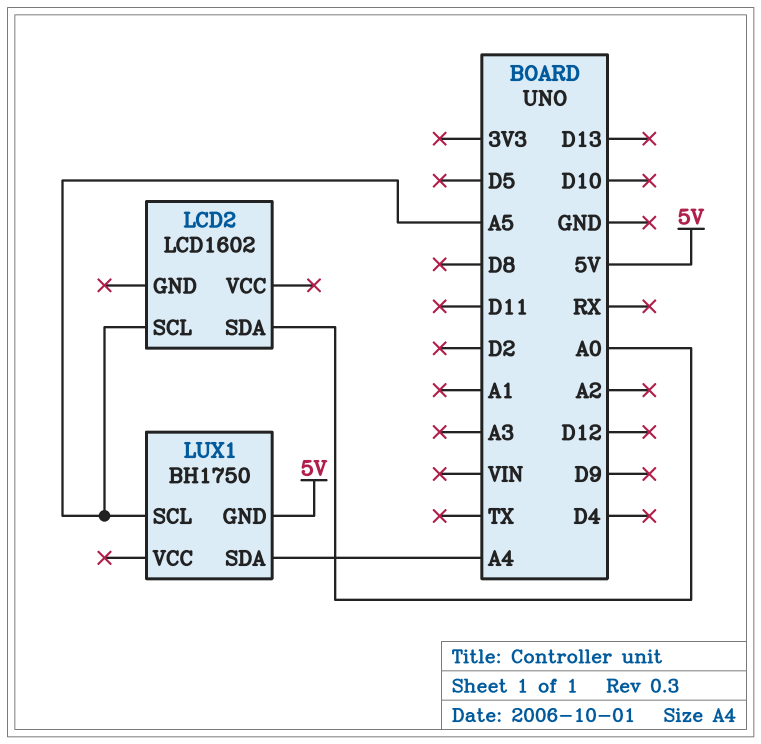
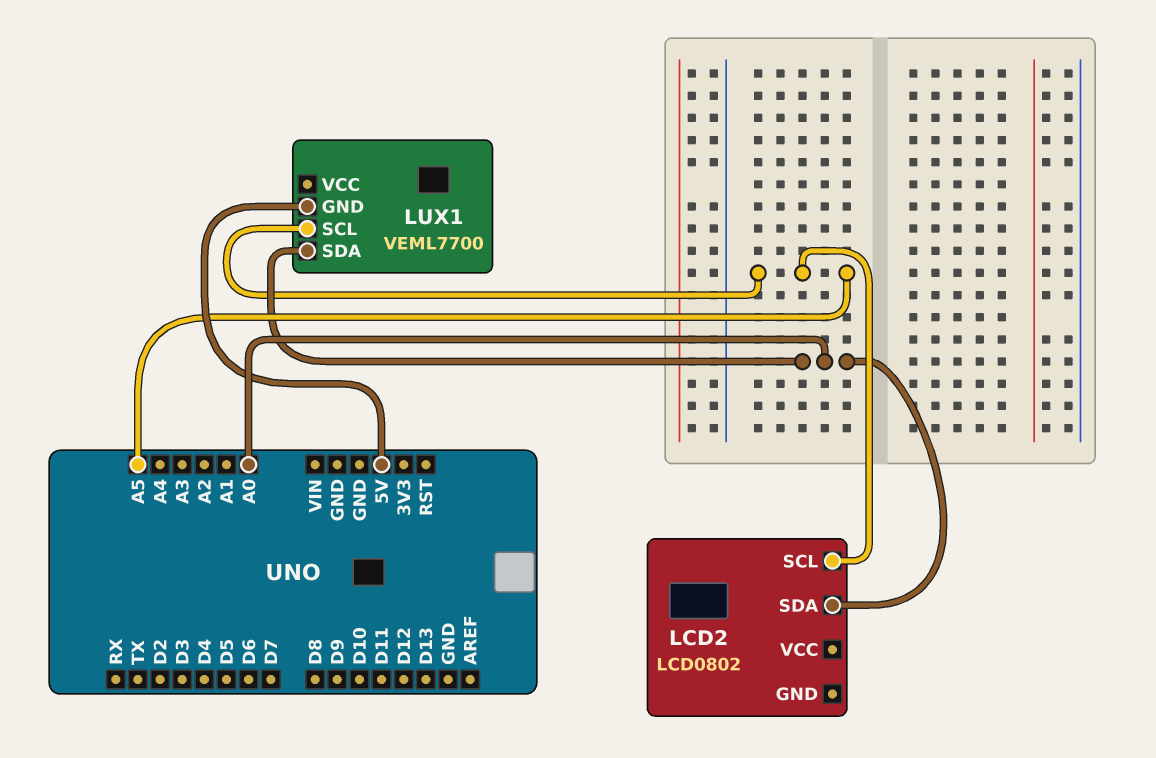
LCD2: LCD1602 -> LCD0802
LUX1: BH1750 -> VEML7700
LUX1 pin SDA: A4 -> A0

